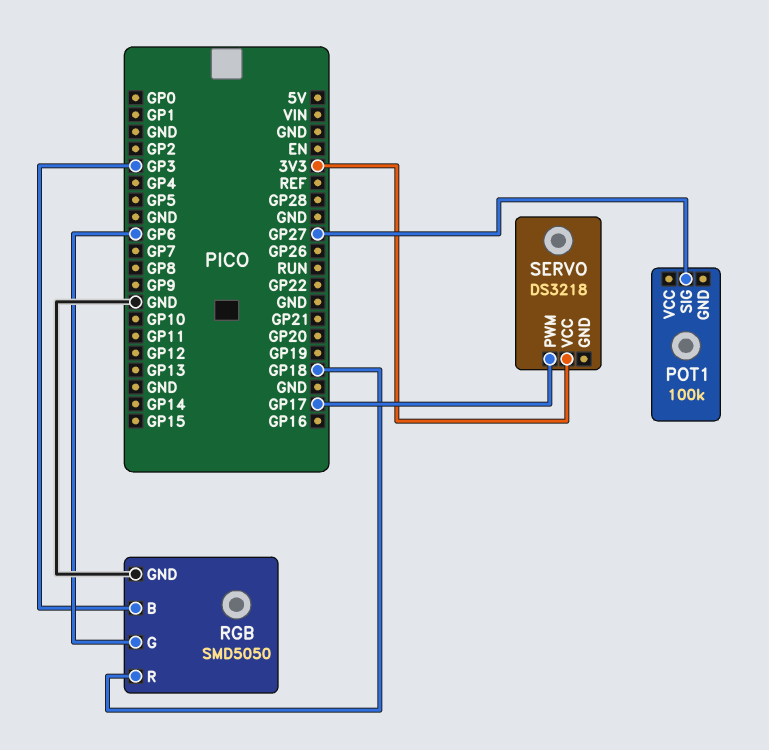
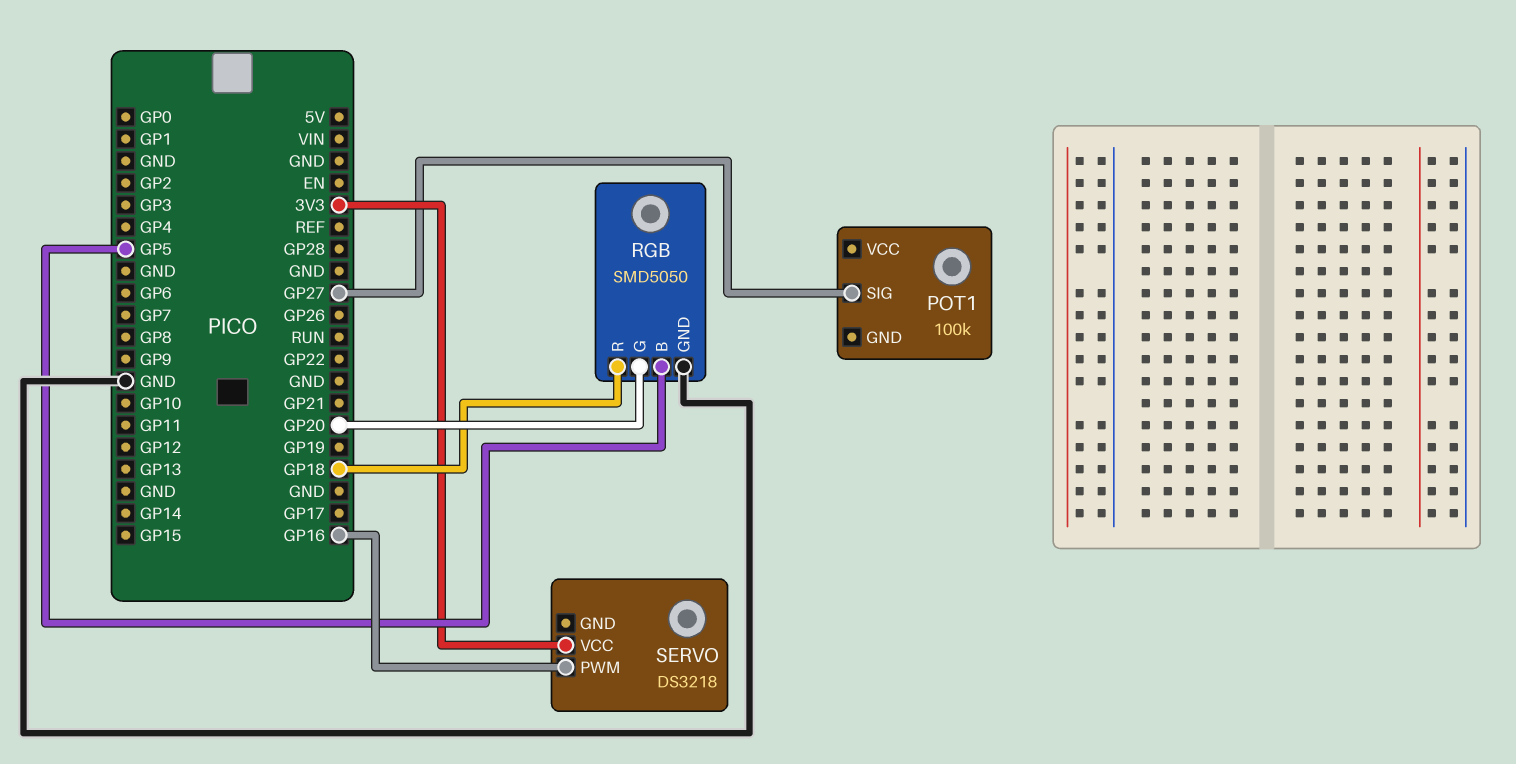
RGB pin B: GP3 -> GP5
RGB pin G: GP6 -> GP20
SERVO pin PWM: GP17 -> GP16

